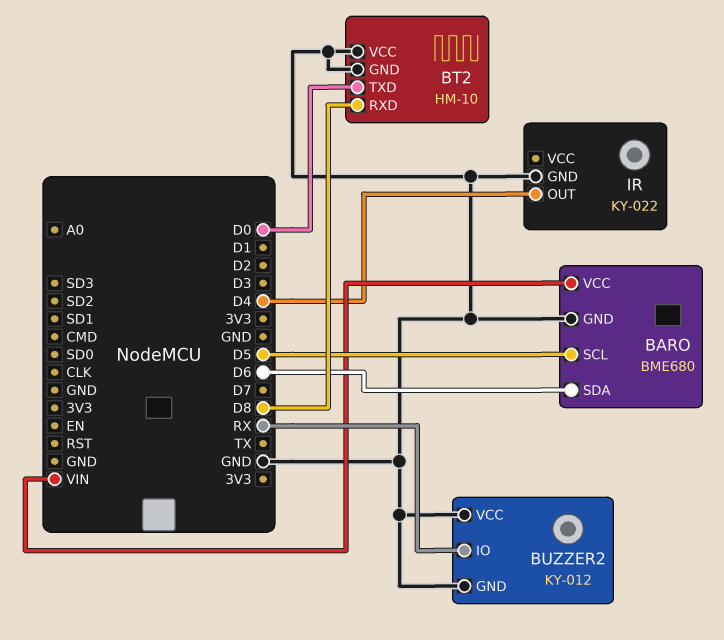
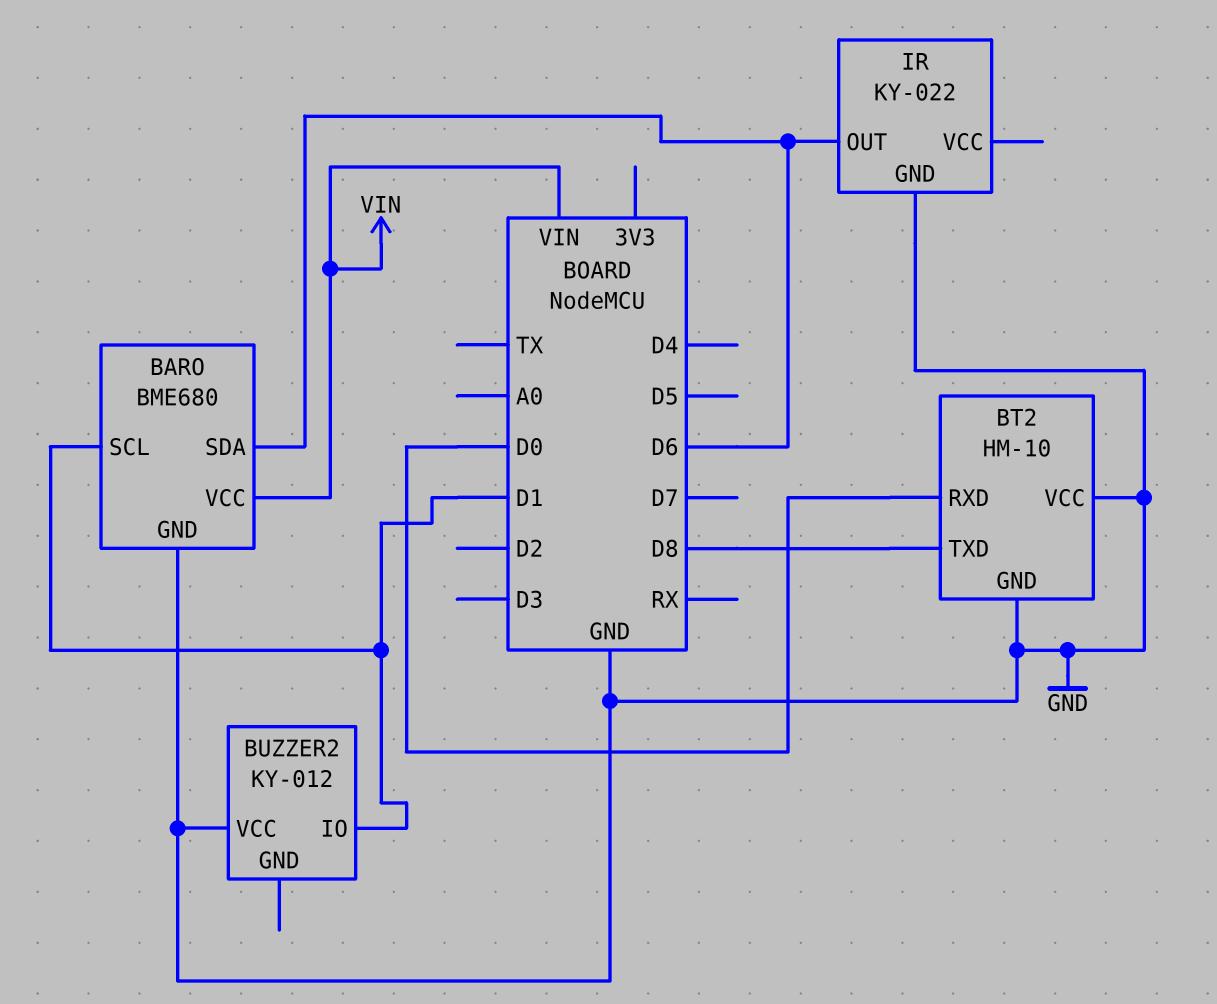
BARO pin SCL: D5 -> D1
BT2 pin RXD: D8 -> D0
BT2 pin TXD: D0 -> D8
BUZZER2 pin GND: GND -> none
BUZZER2 pin IO: RX -> D1
IR pin OUT: D4 -> D6

